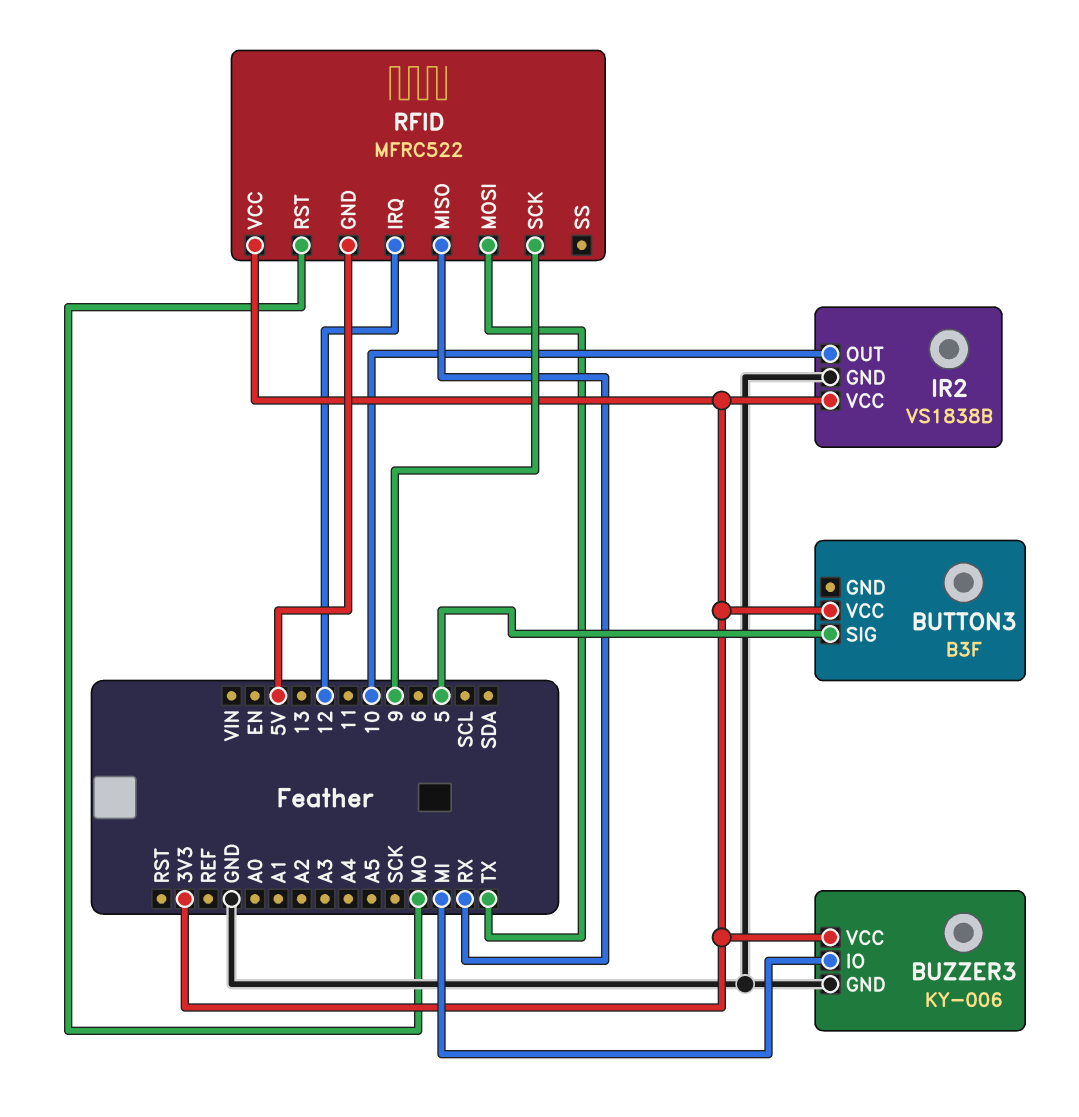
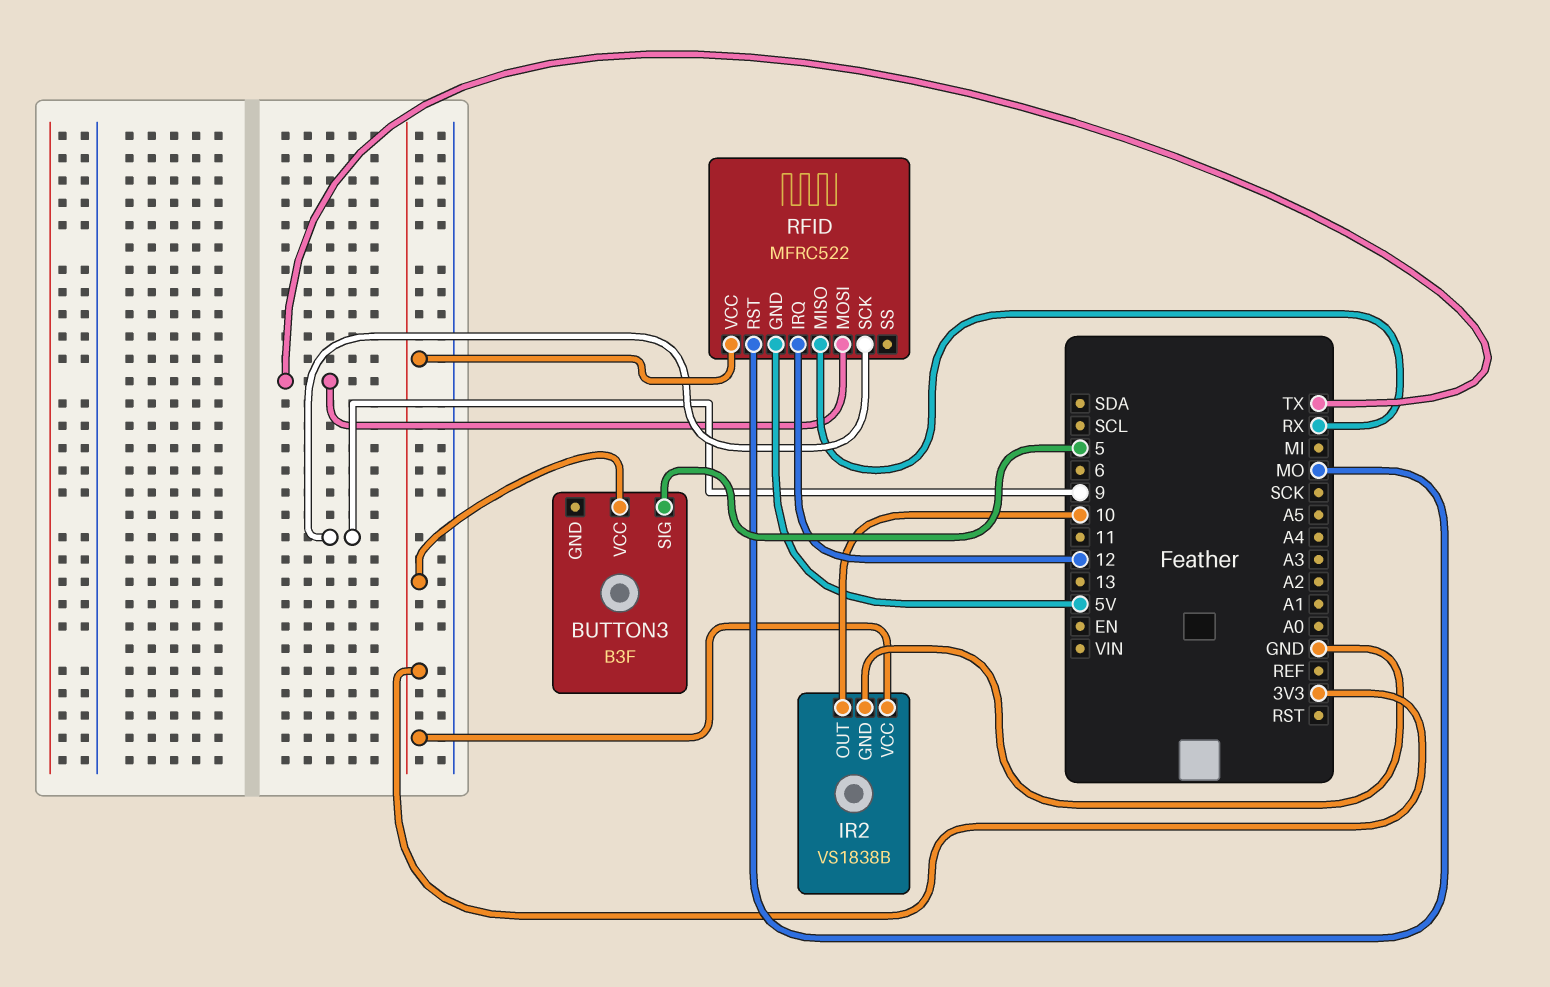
BUZZER3: KY-006 -> none
BUZZER3 pin GND: GND -> none
BUZZER3 pin IO: MI -> none
BUZZER3 pin VCC: 3V3 -> none

